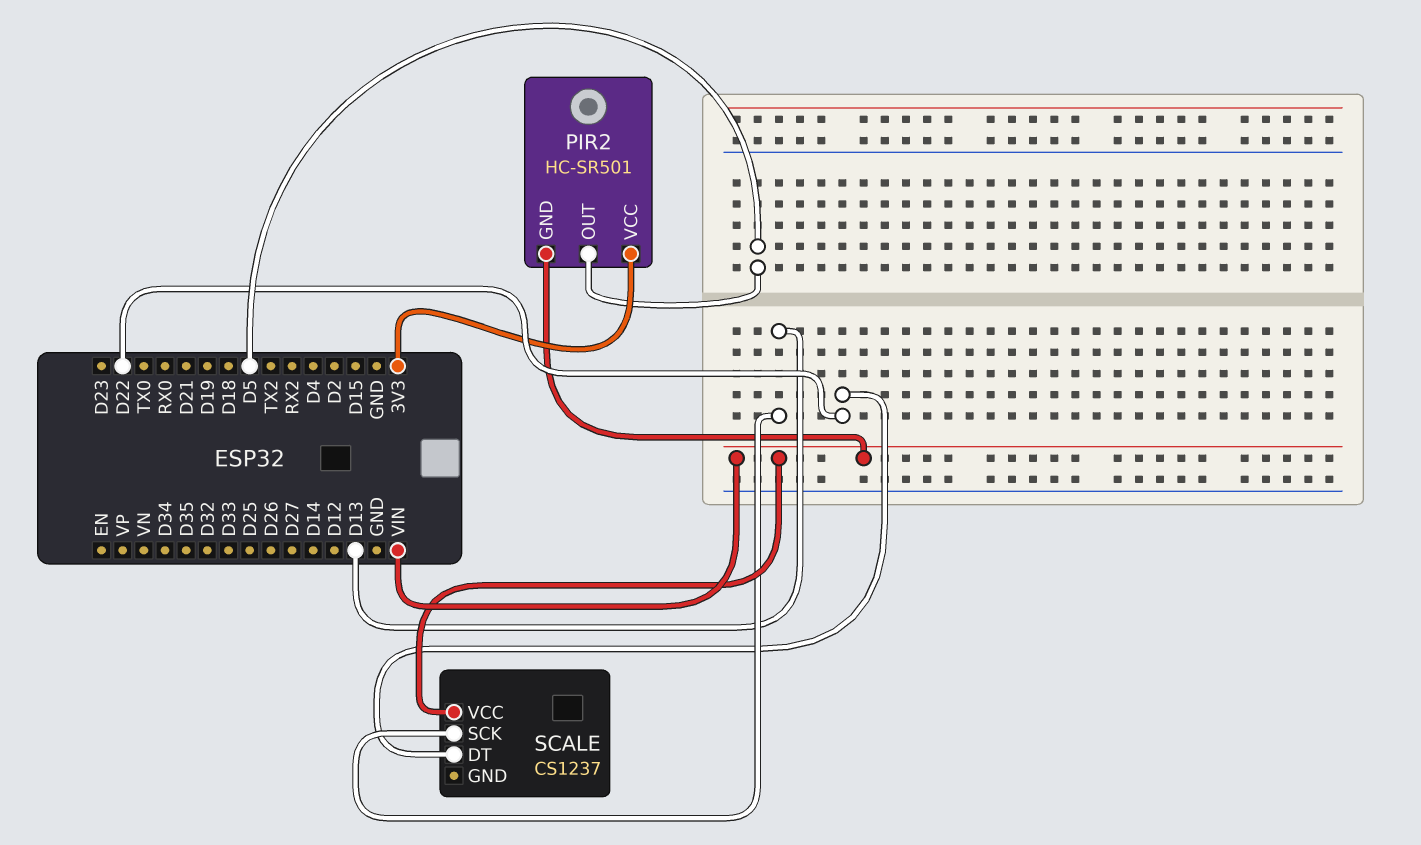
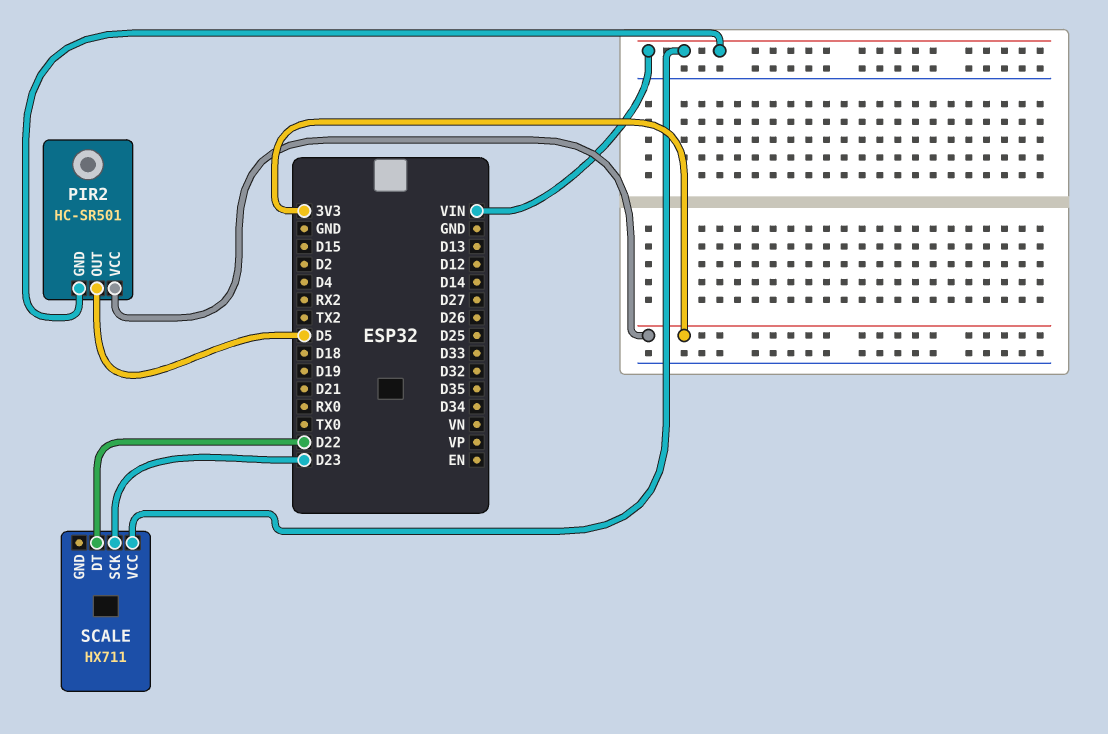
SCALE: CS1237 -> HX711
SCALE pin SCK: D13 -> D23

